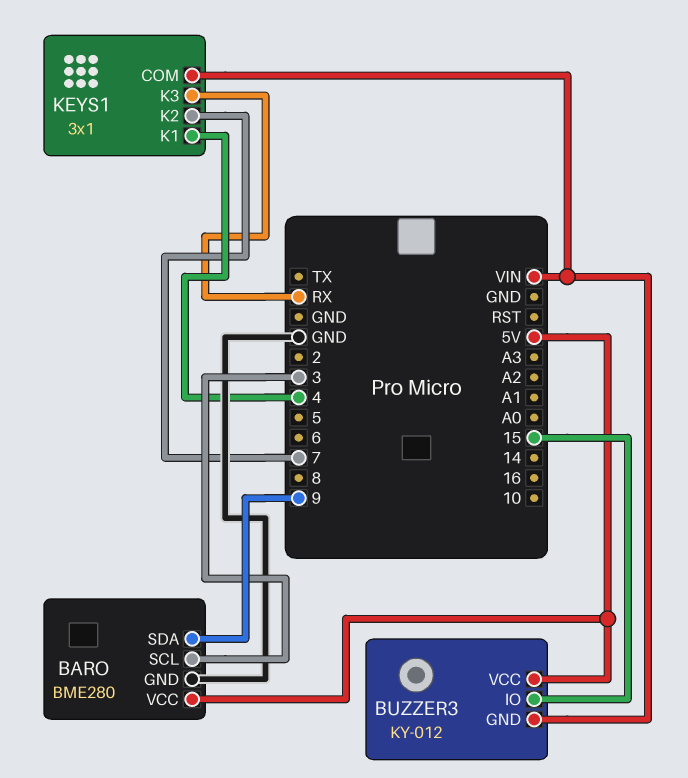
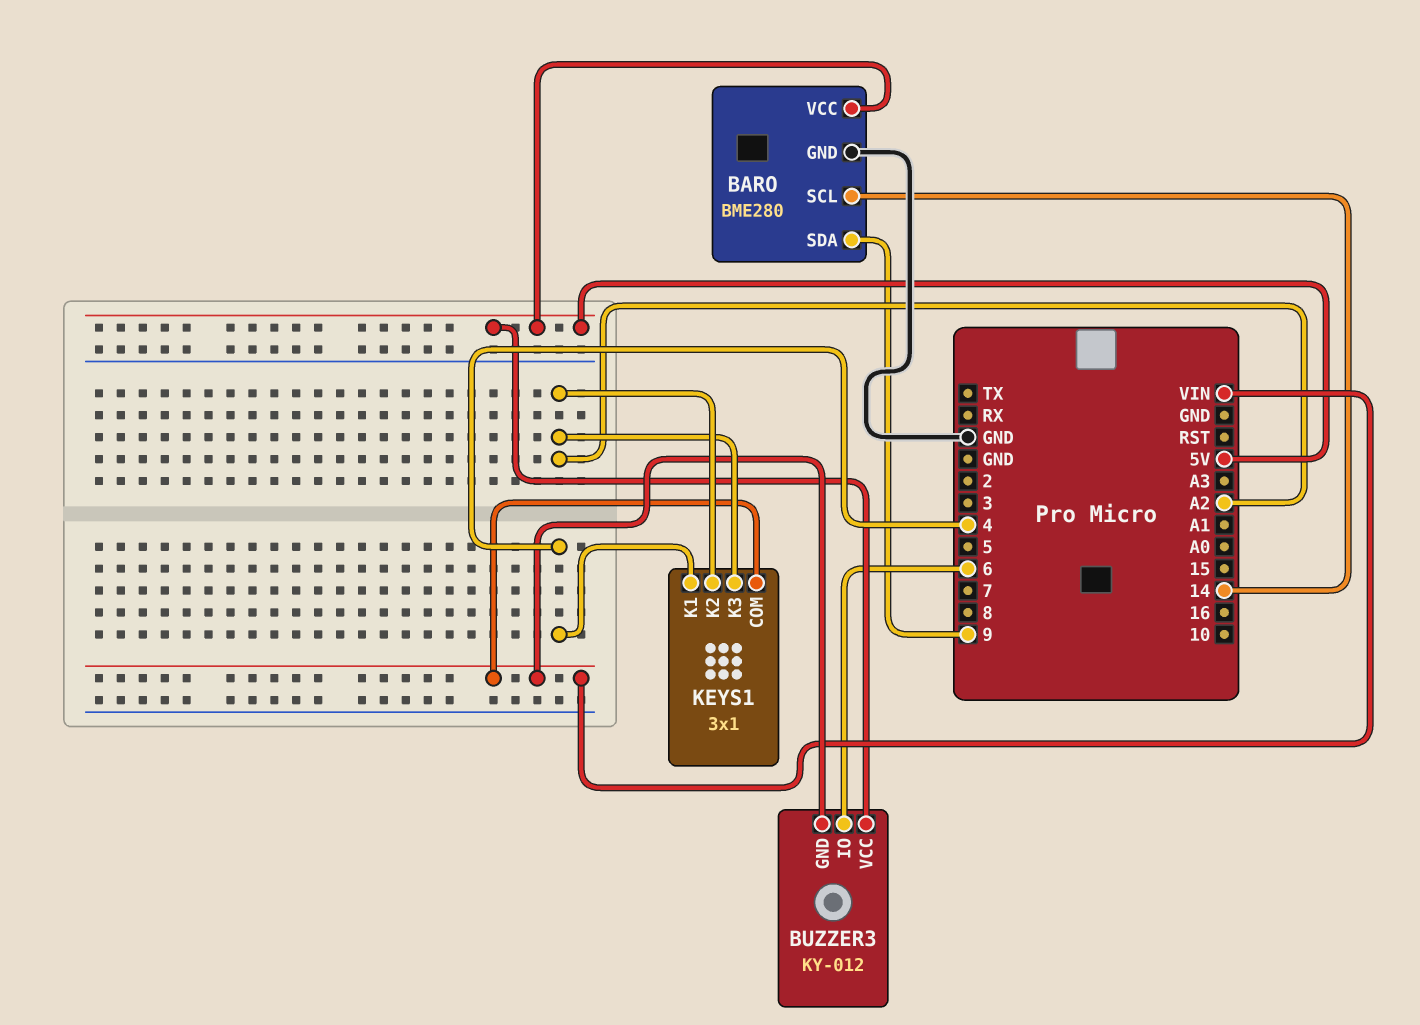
BARO pin SCL: 3 -> 14
BUZZER3 pin IO: 15 -> 6
KEYS1 pin K2: 7 -> A2
KEYS1 pin K3: RX -> A2

